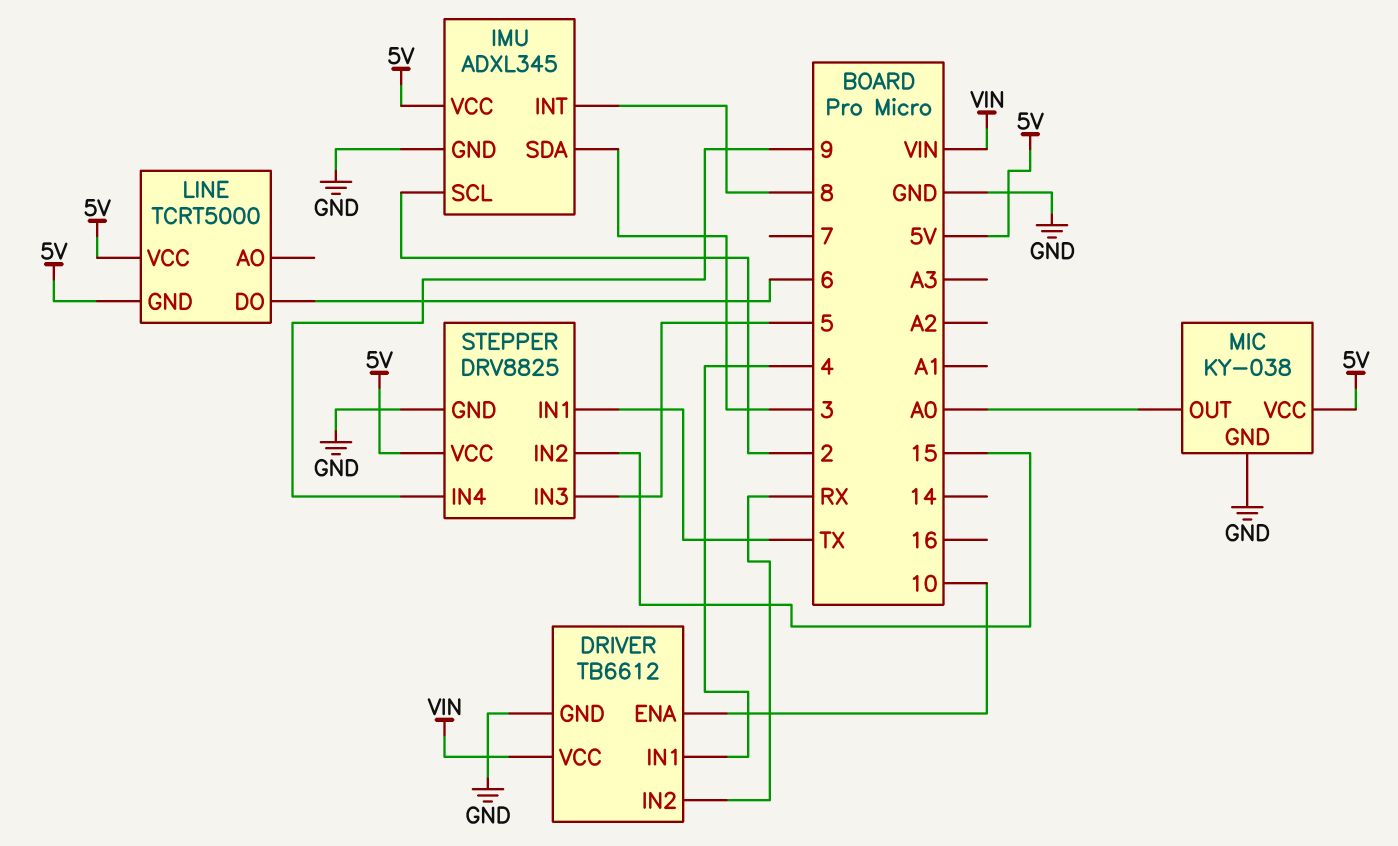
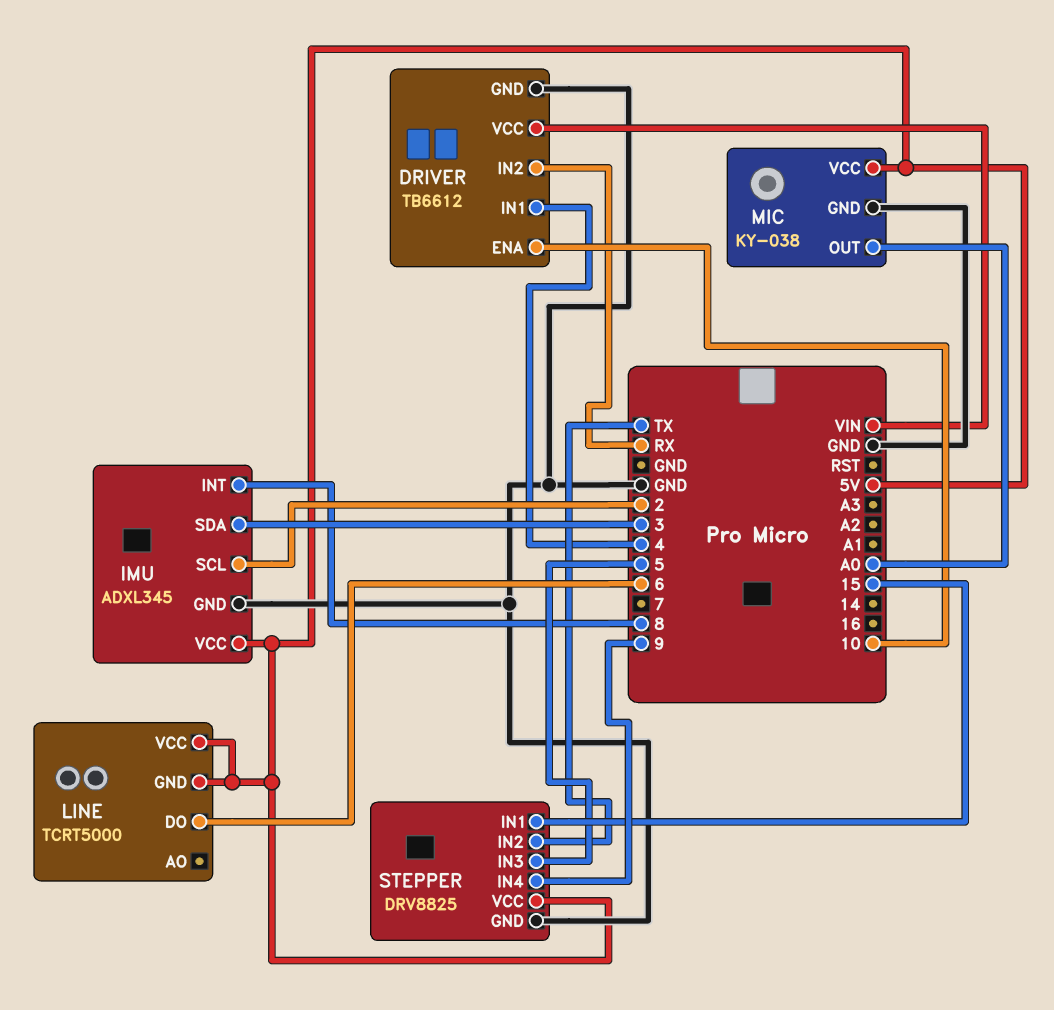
STEPPER pin IN1: TX -> 15
STEPPER pin IN2: 15 -> TX

